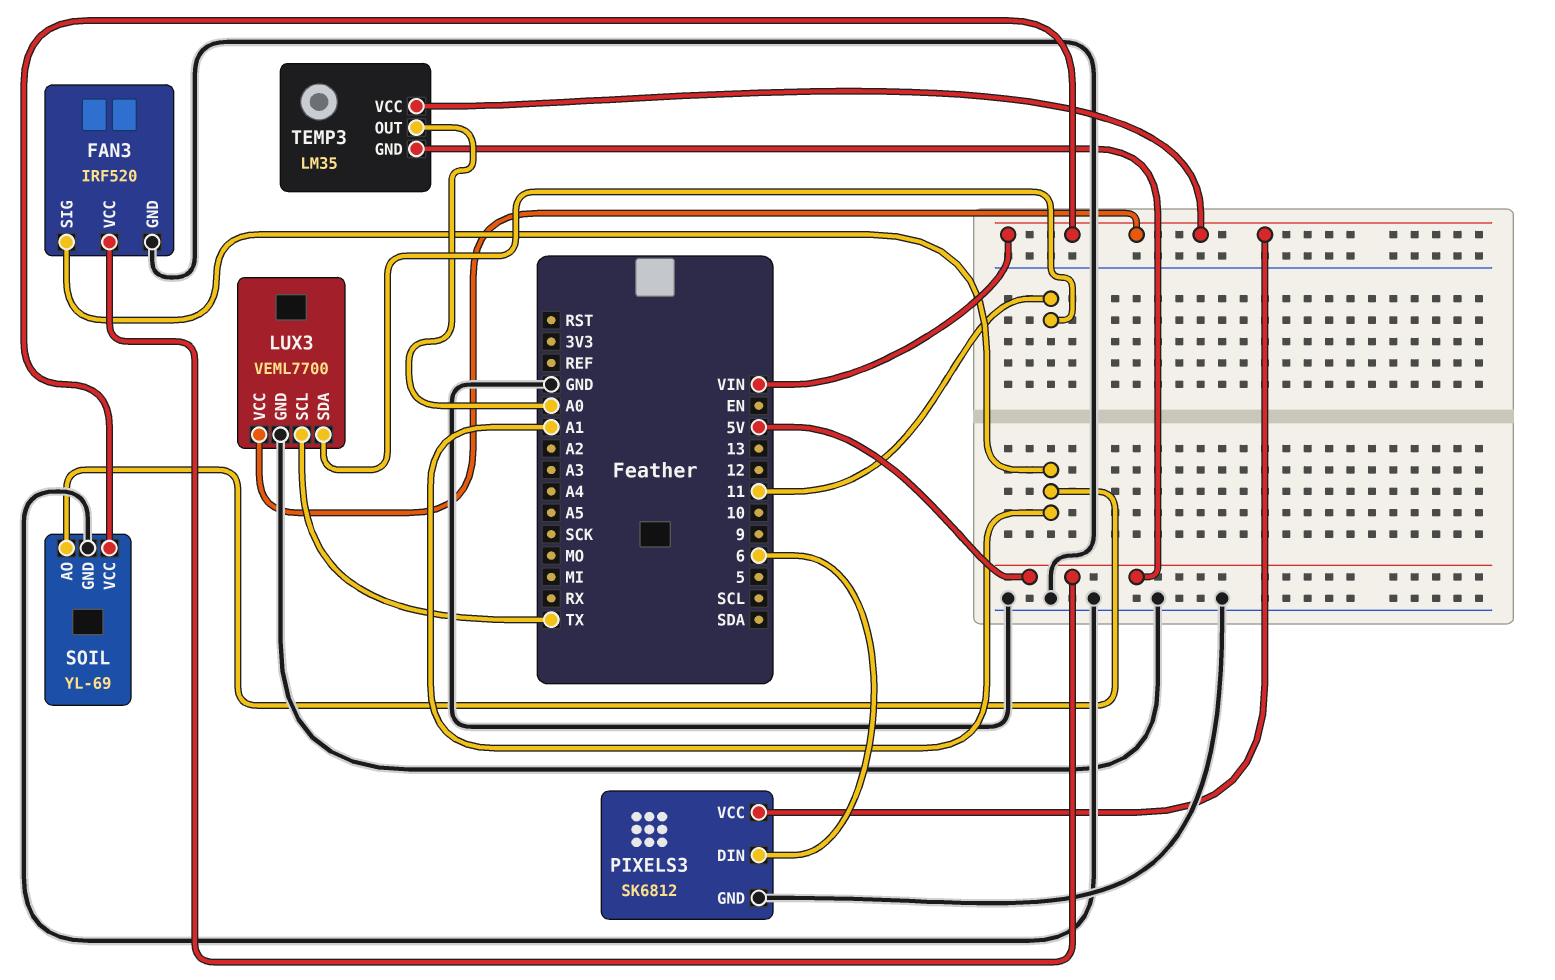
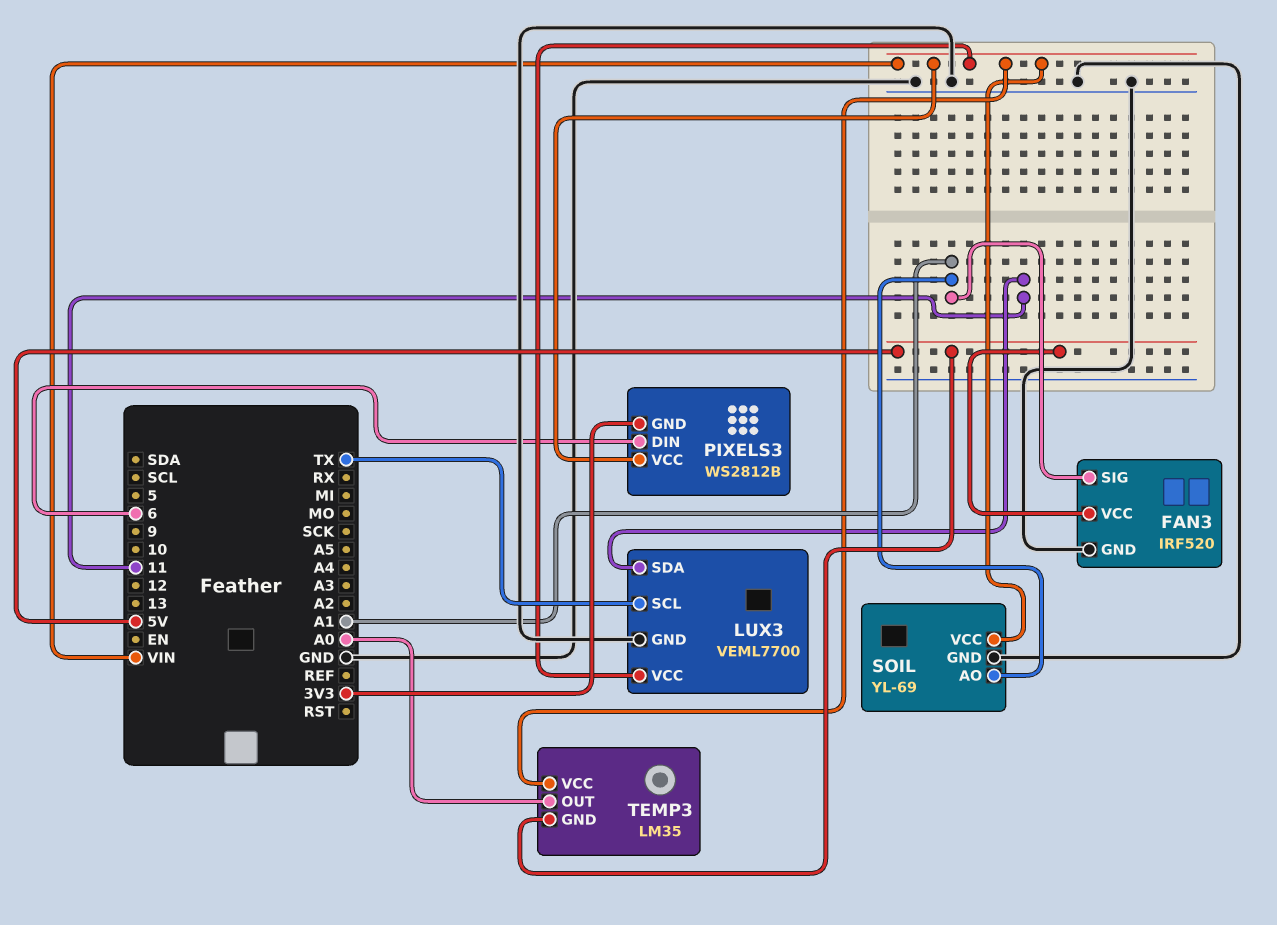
PIXELS3: SK6812 -> WS2812B
PIXELS3 pin GND: GND -> 3V3

